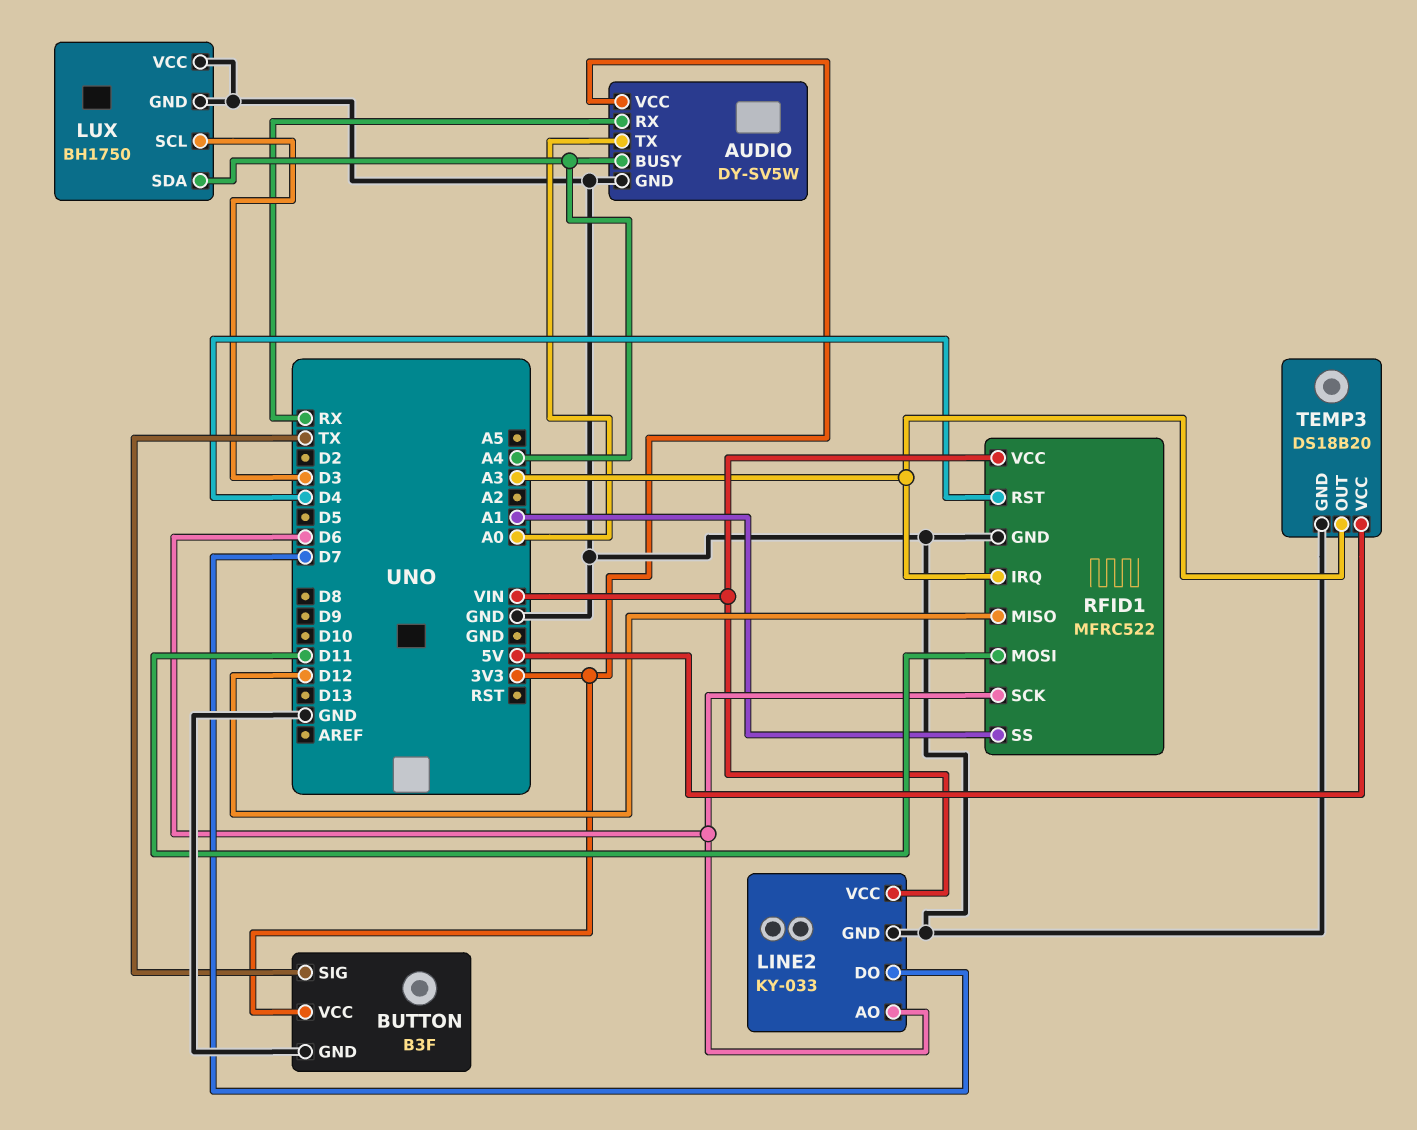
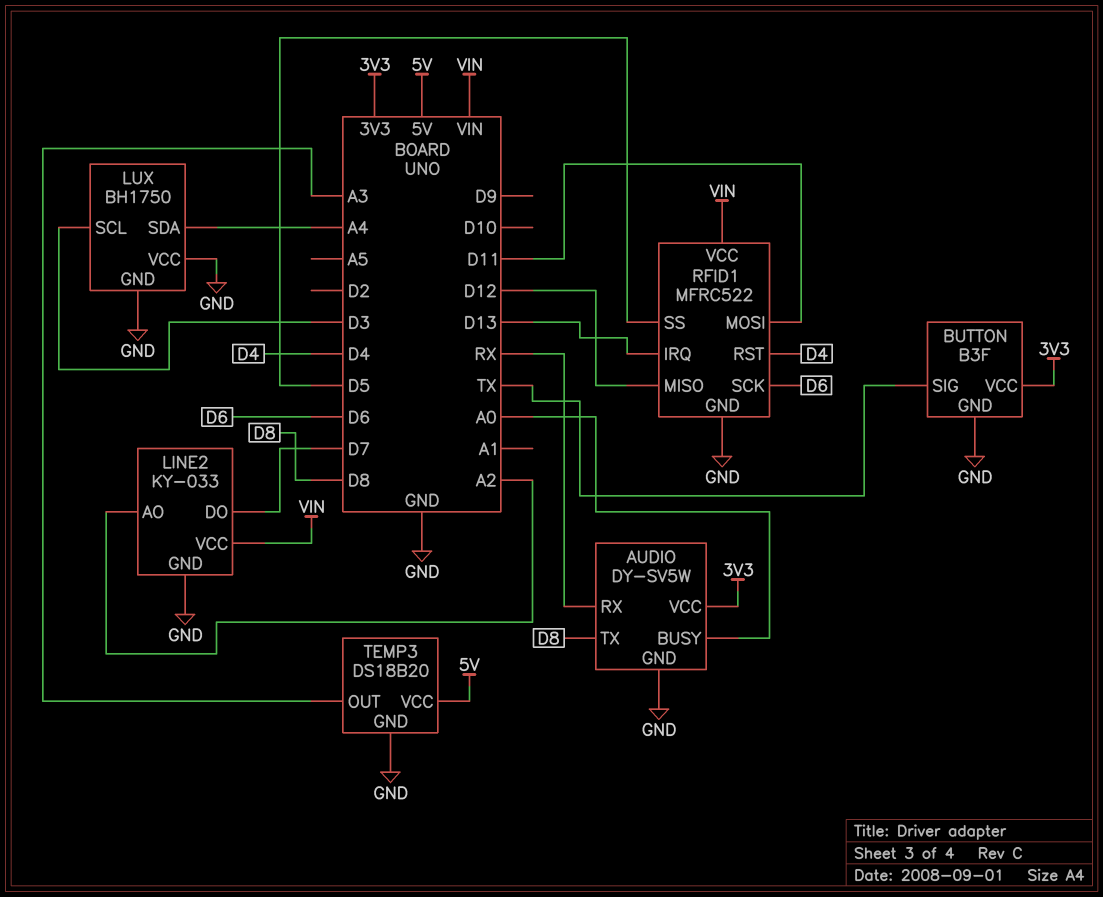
AUDIO pin BUSY: A4 -> A0
AUDIO pin TX: A0 -> D8
LINE2 pin AO: D6 -> A2
RFID1 pin IRQ: A3 -> D13
RFID1 pin SS: A1 -> D5

